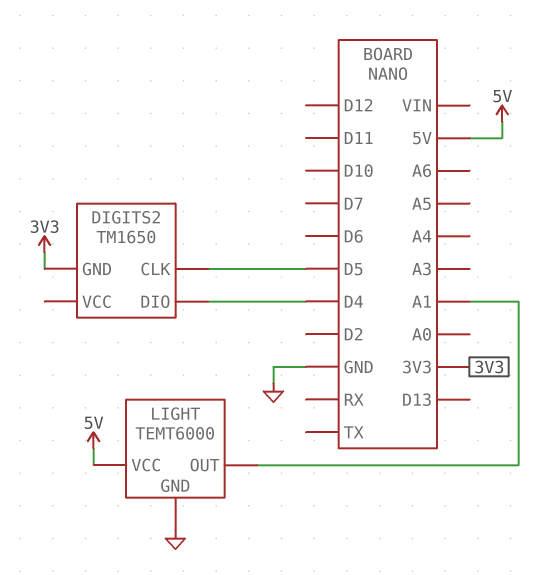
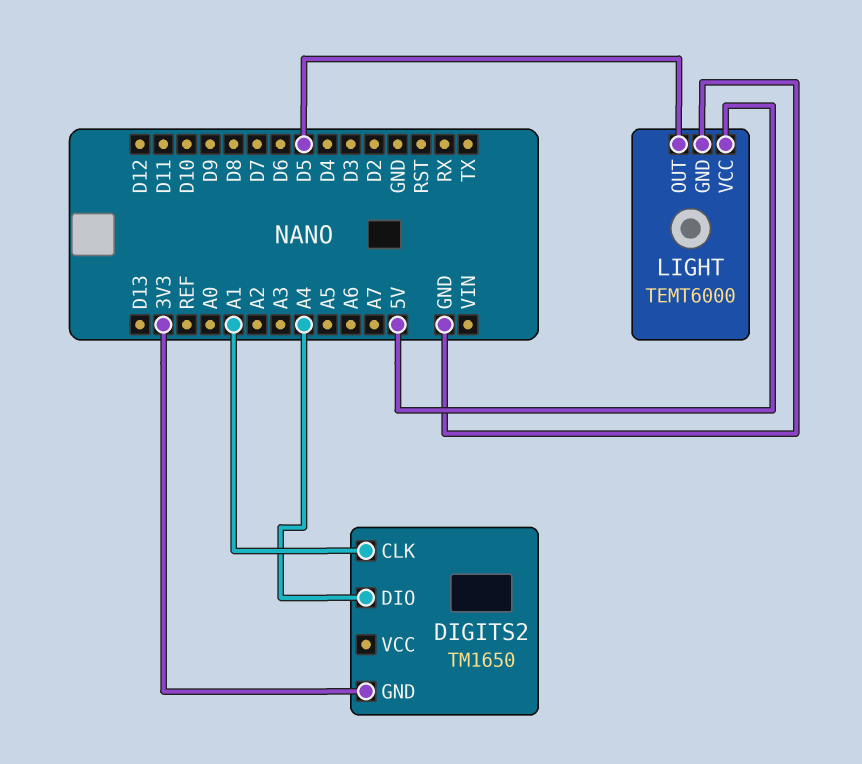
DIGITS2 pin CLK: D5 -> A1
DIGITS2 pin DIO: D4 -> A4
LIGHT pin OUT: A1 -> D5

